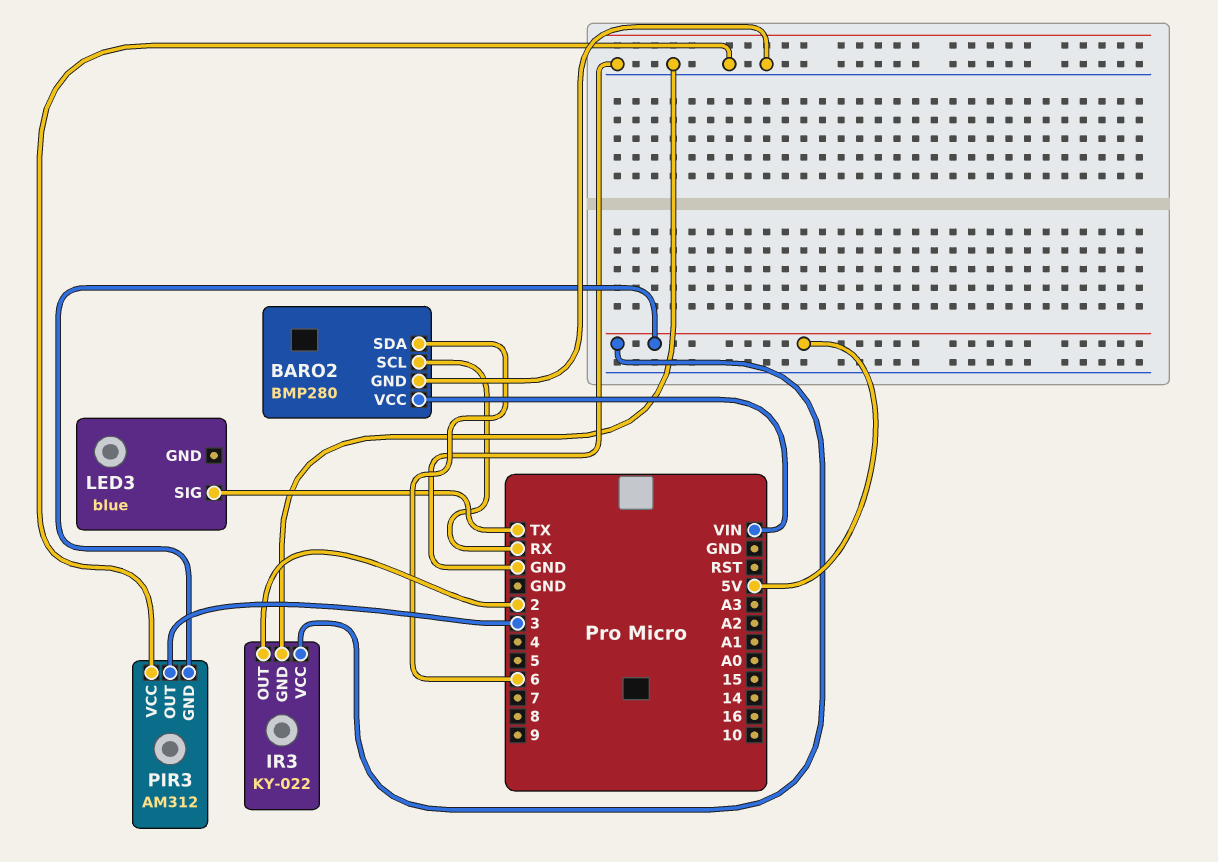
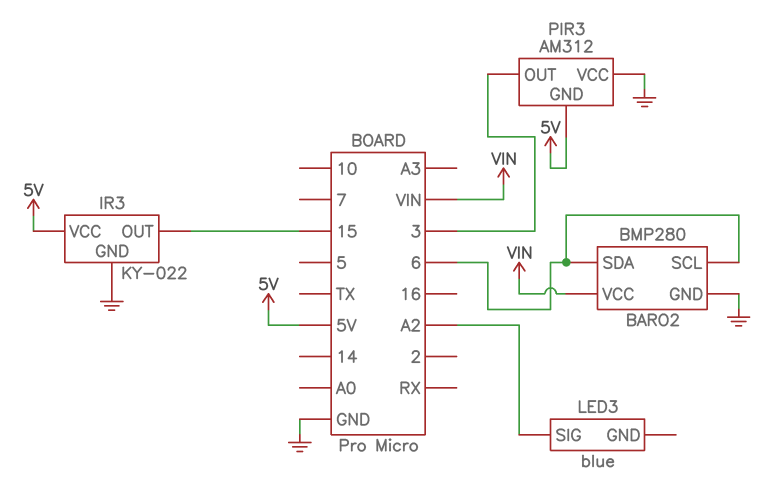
BARO2 pin SCL: RX -> 6
IR3 pin OUT: 2 -> 15
LED3 pin SIG: TX -> A2

